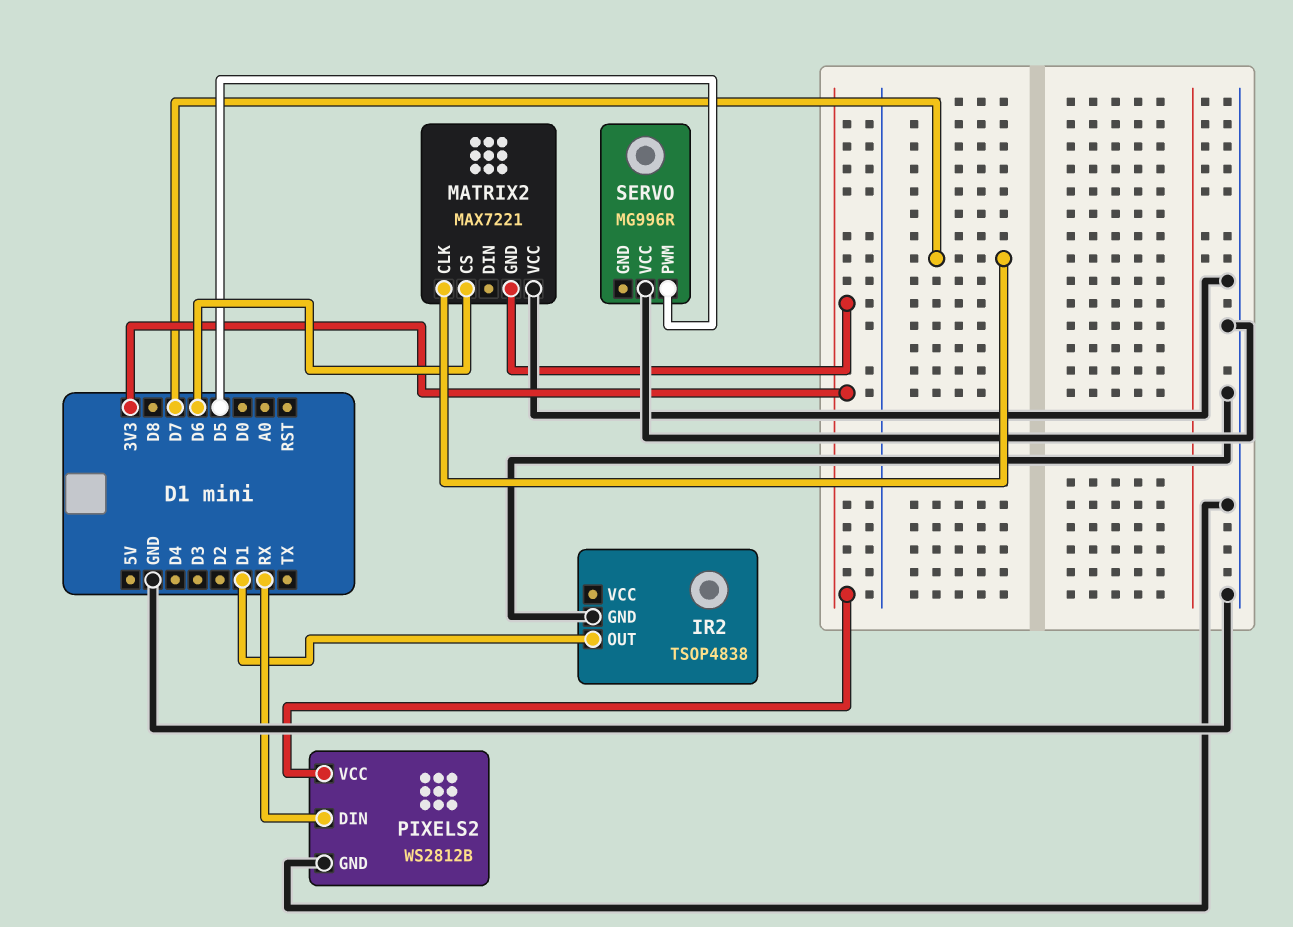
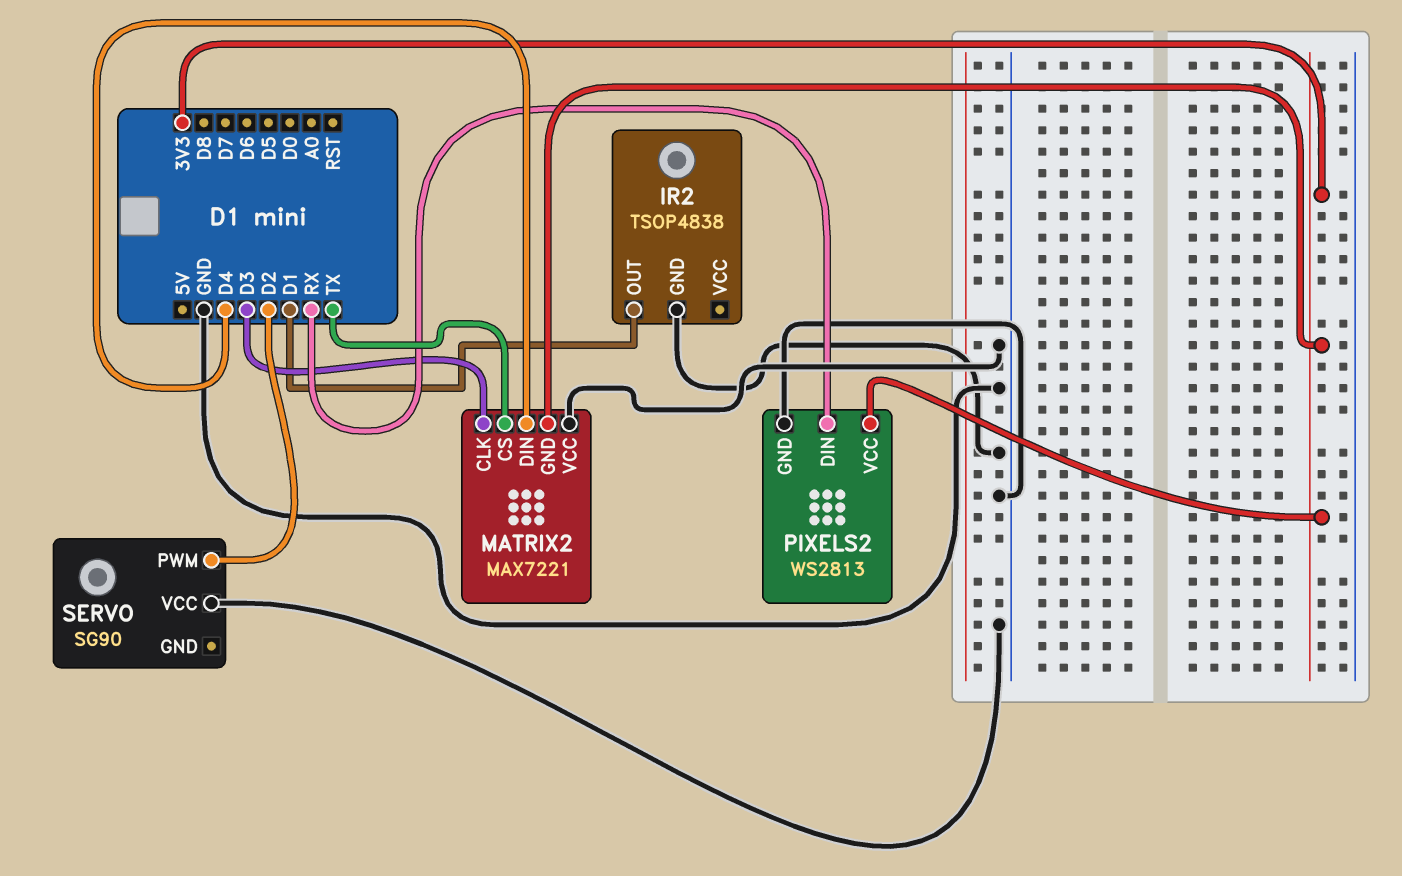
MATRIX2 pin CLK: D7 -> D3
MATRIX2 pin CS: D6 -> TX
MATRIX2 pin DIN: none -> D4
PIXELS2: WS2812B -> WS2813
SERVO: MG996R -> SG90
SERVO pin PWM: D5 -> D2

